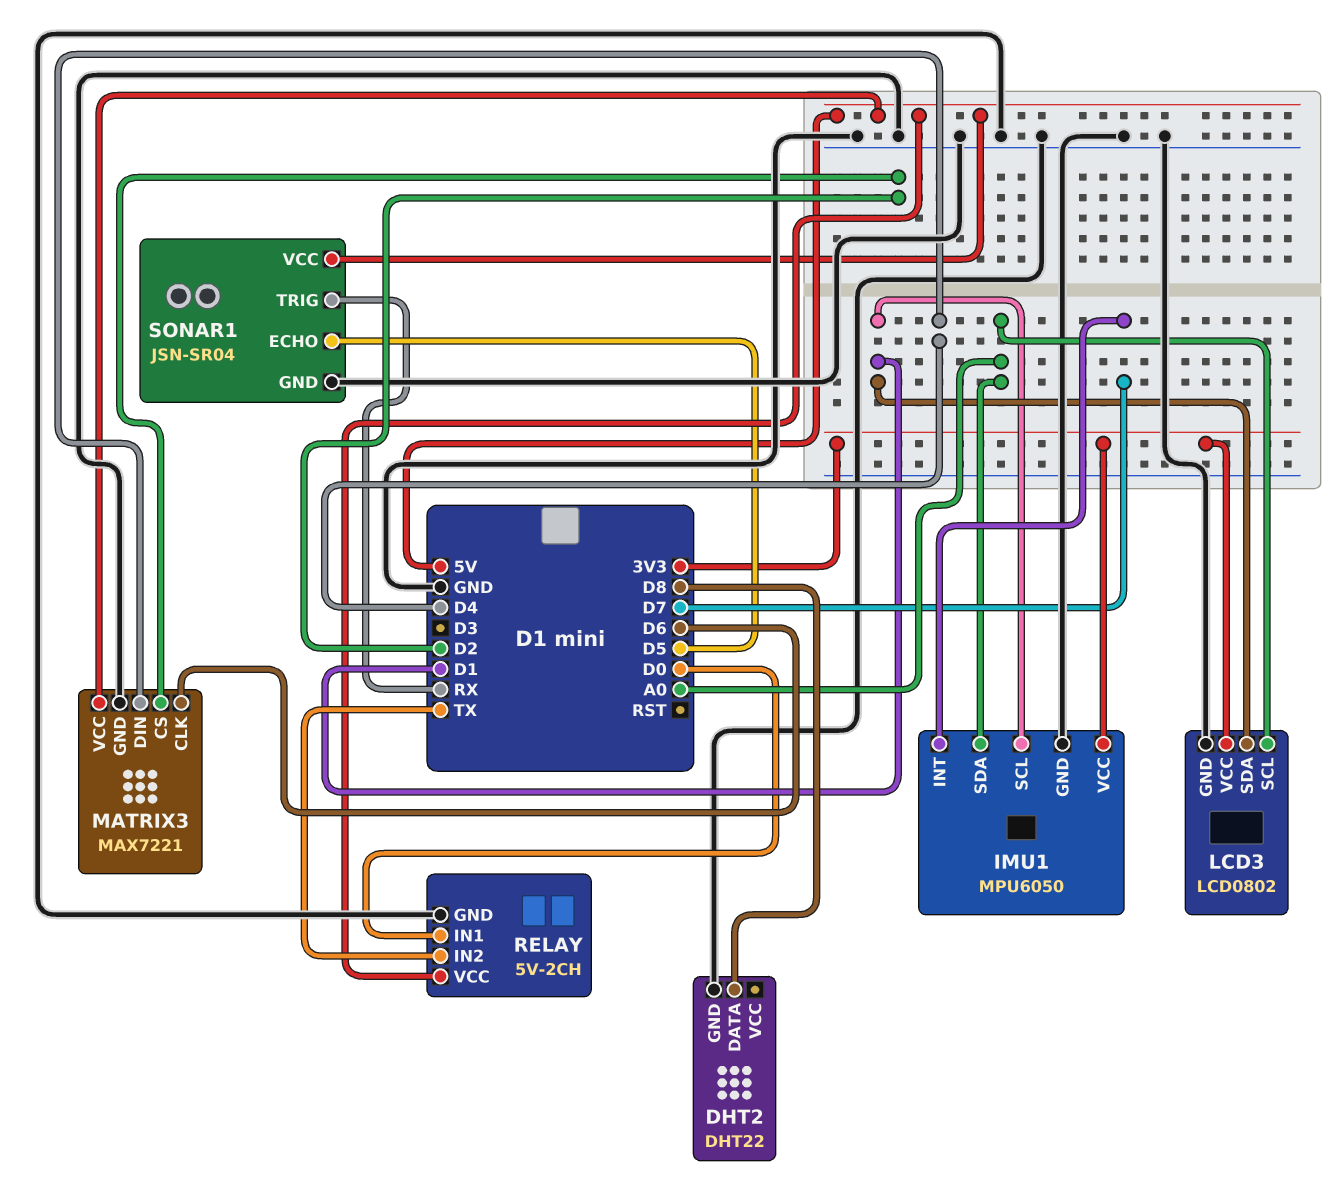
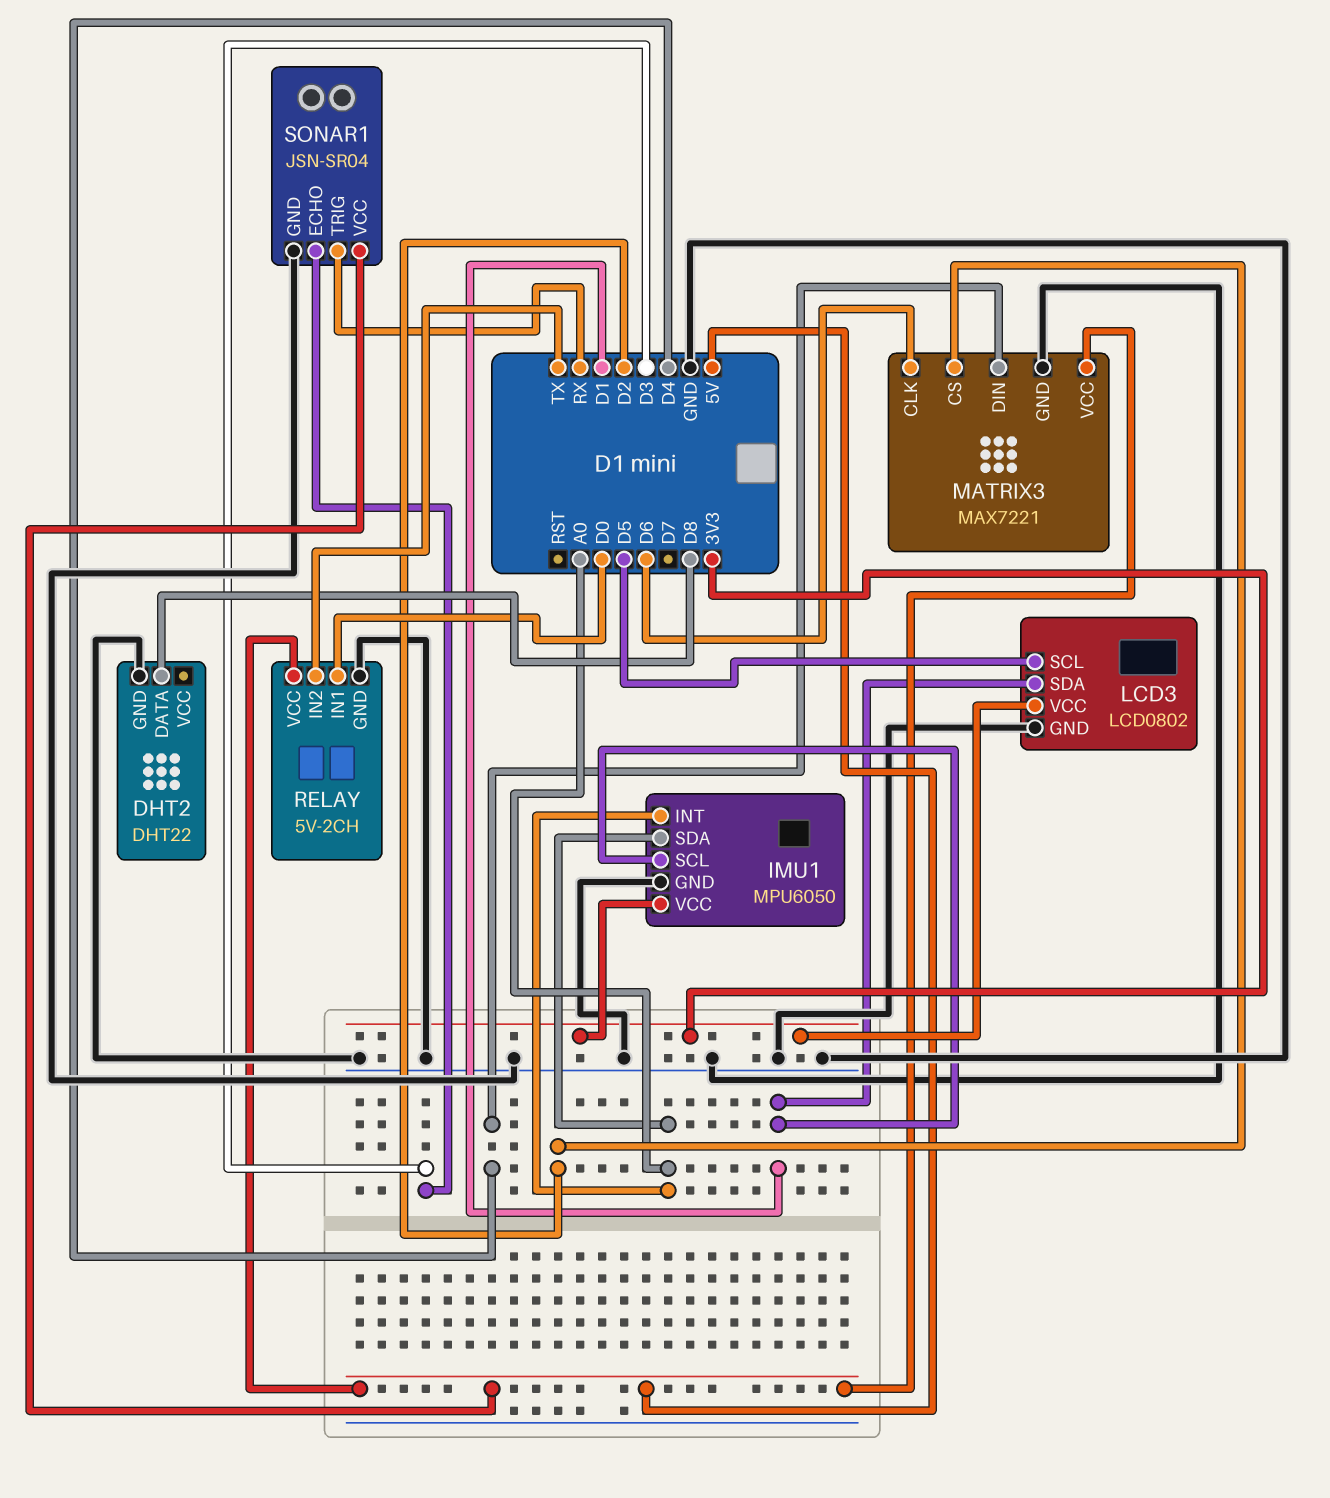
IMU1 pin INT: D7 -> A0
LCD3 pin SCL: A0 -> D5
SONAR1 pin ECHO: D5 -> D3

